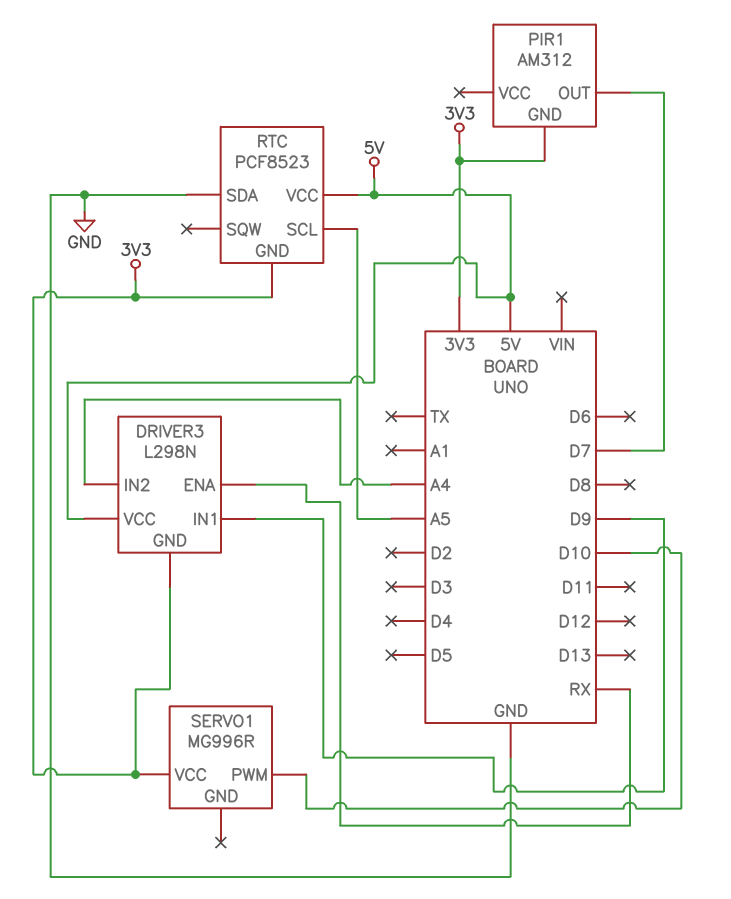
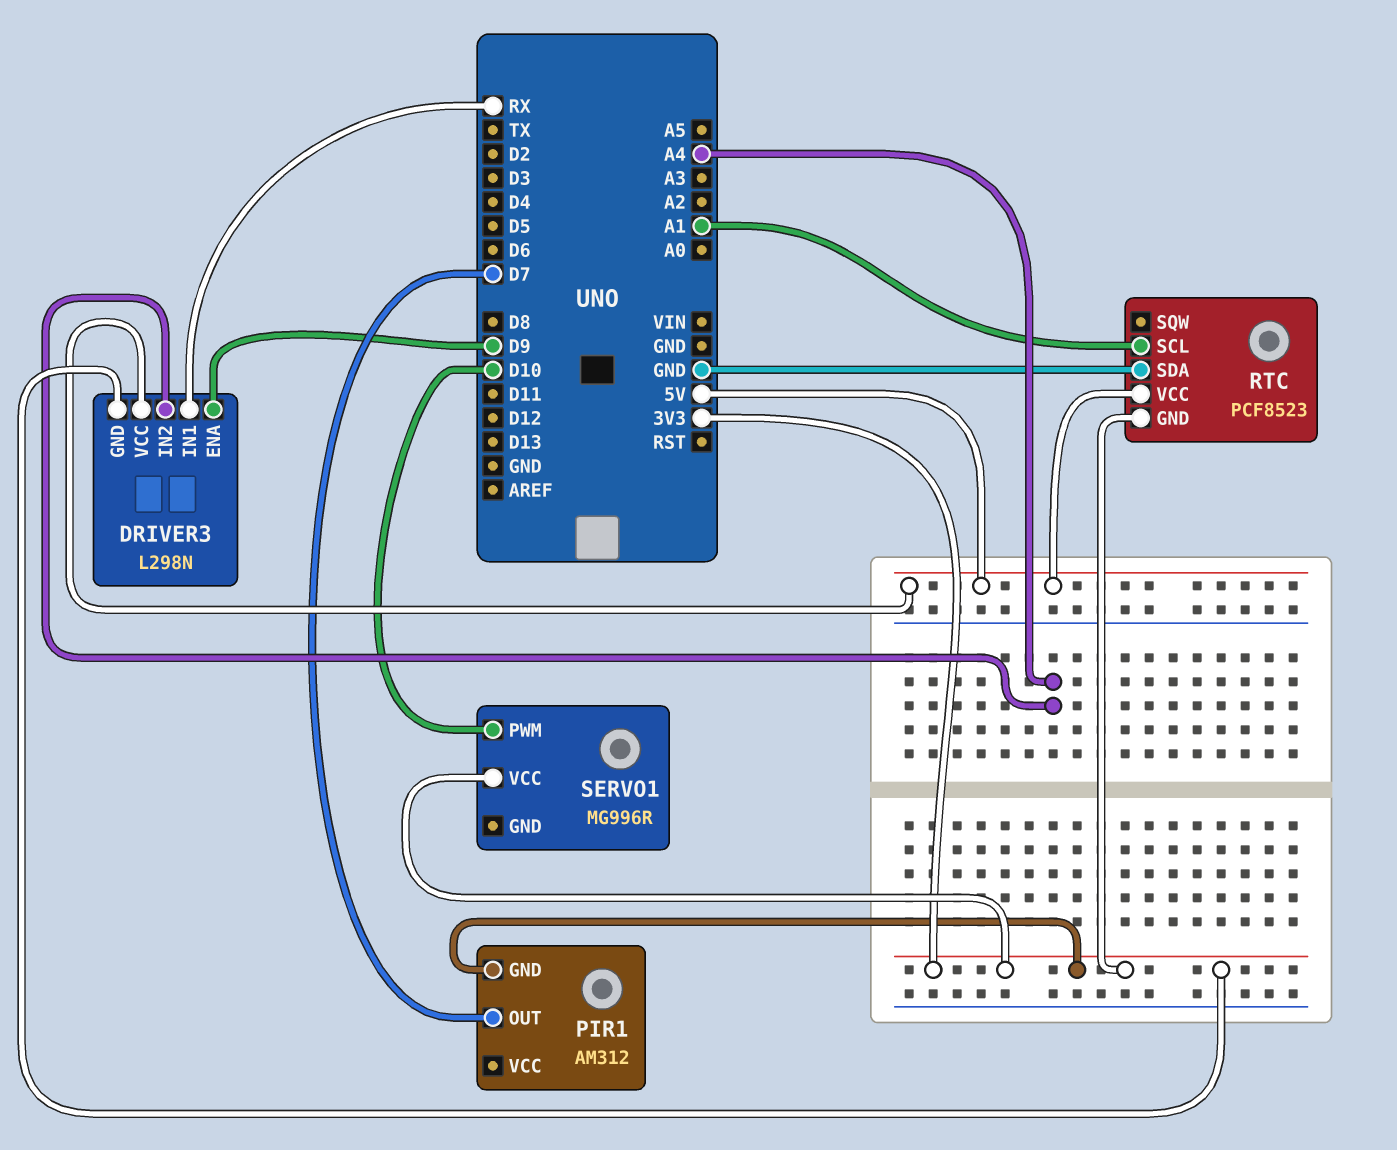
DRIVER3 pin ENA: RX -> D9
DRIVER3 pin IN1: D9 -> RX
RTC pin SCL: A5 -> A1

